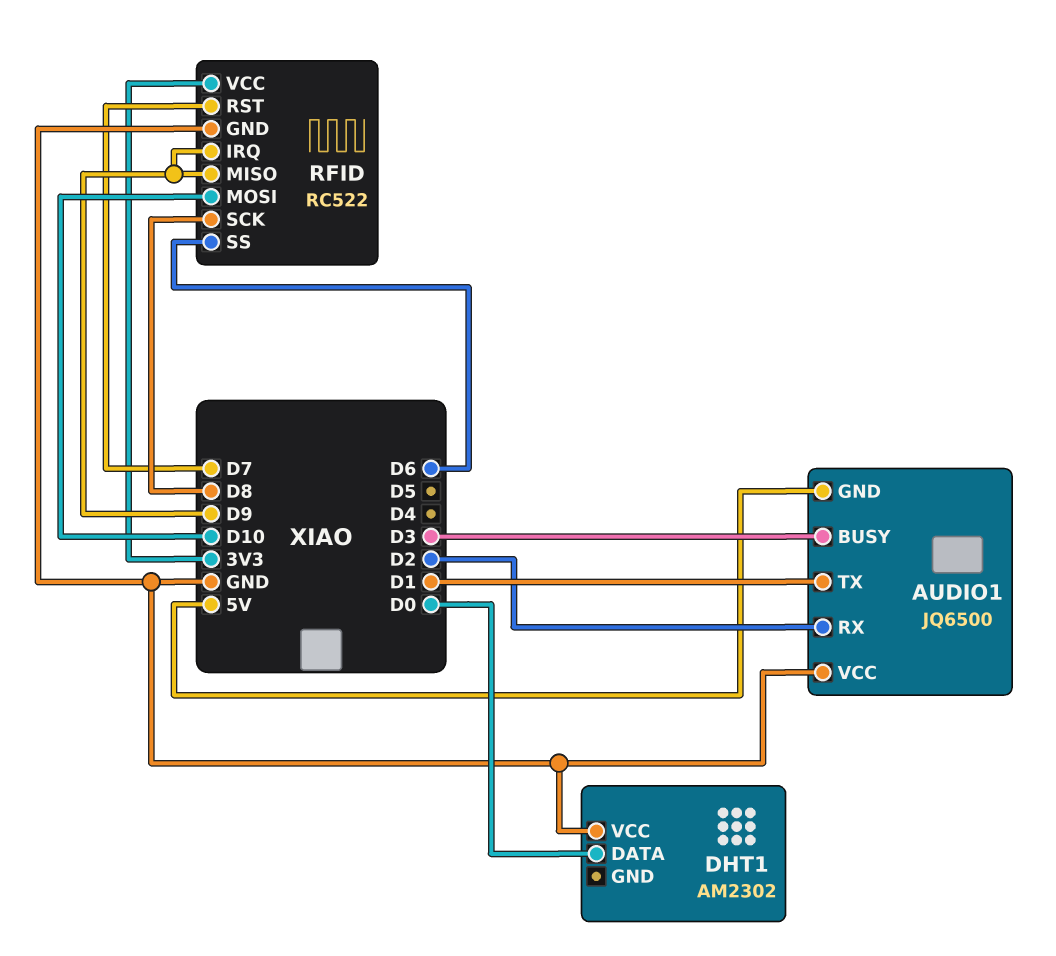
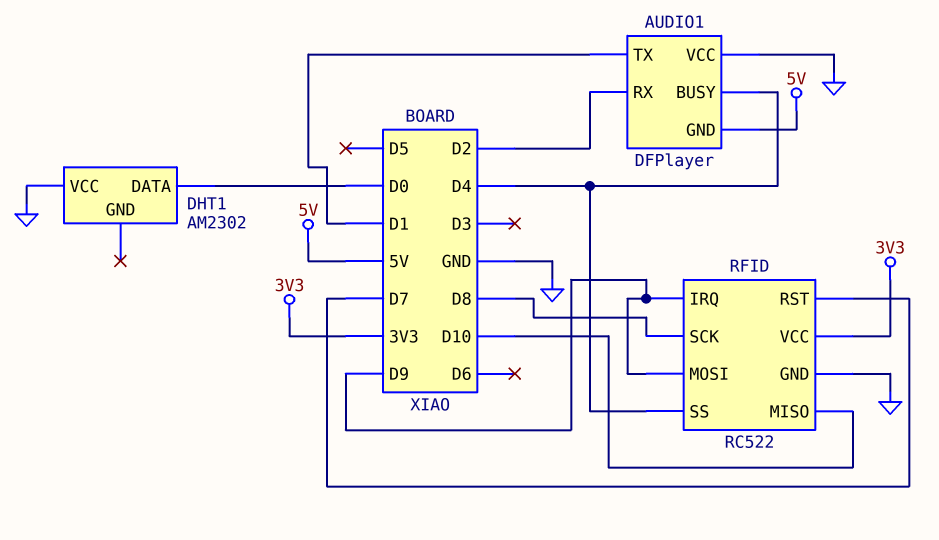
AUDIO1: JQ6500 -> DFPlayer
AUDIO1 pin BUSY: D3 -> D4
RFID pin MISO: D9 -> D10
RFID pin MOSI: D10 -> D9
RFID pin SS: D6 -> D4

